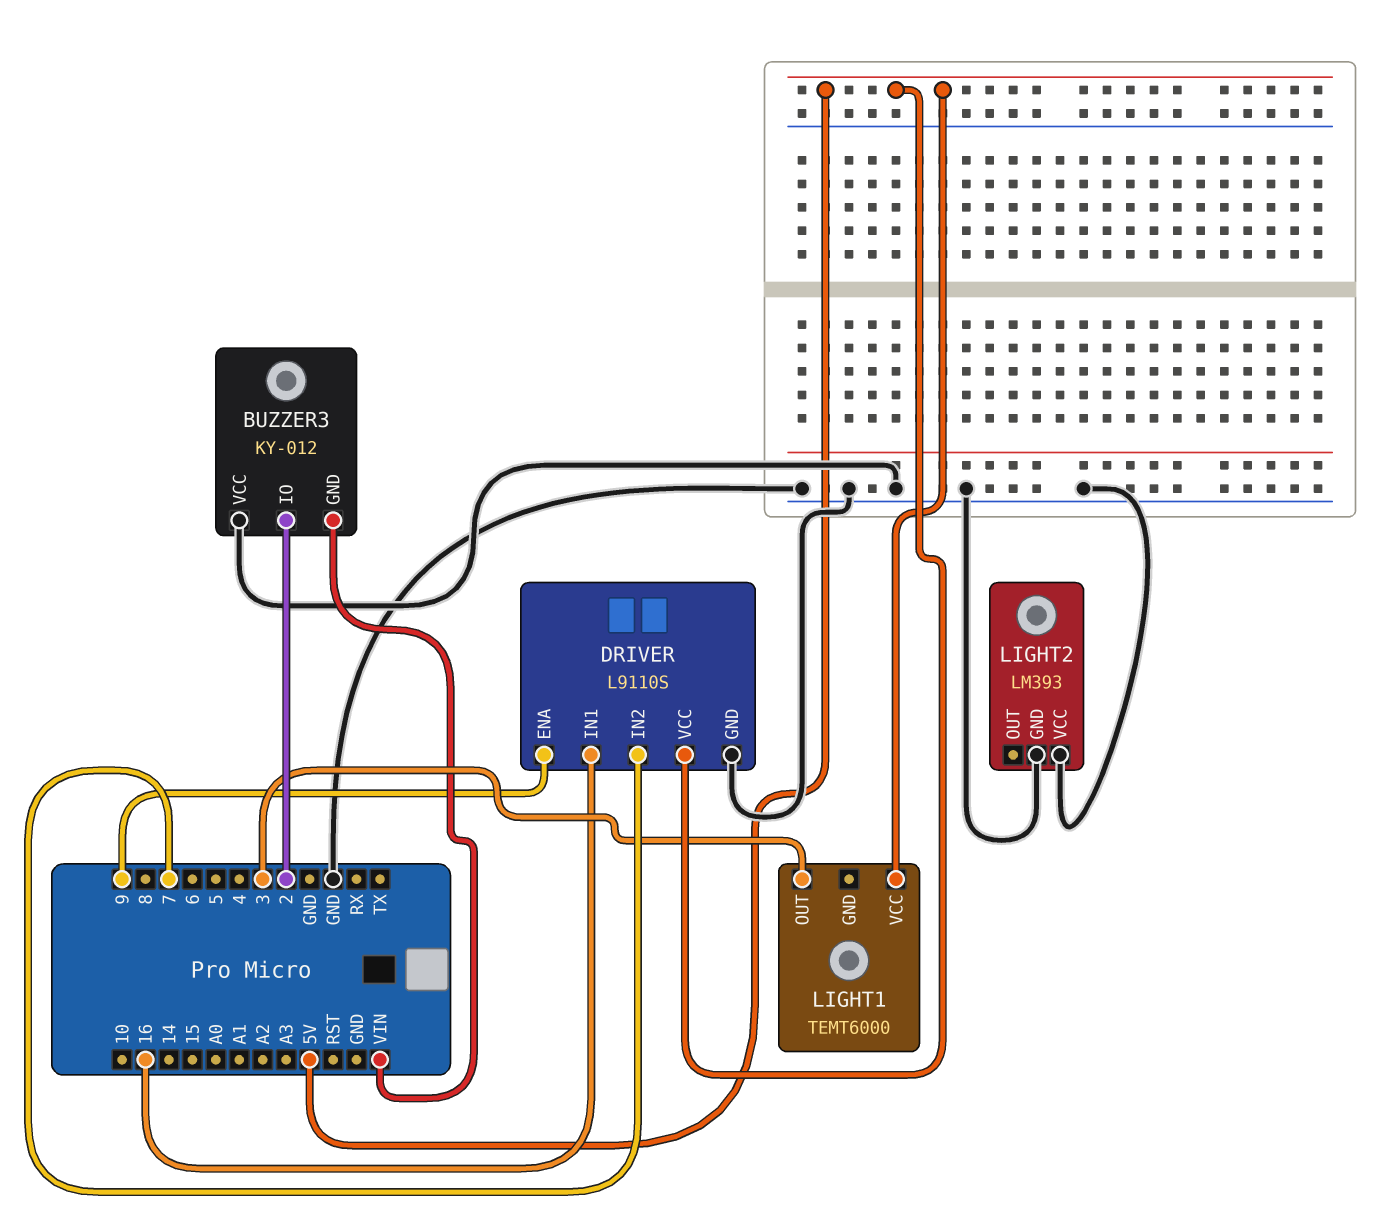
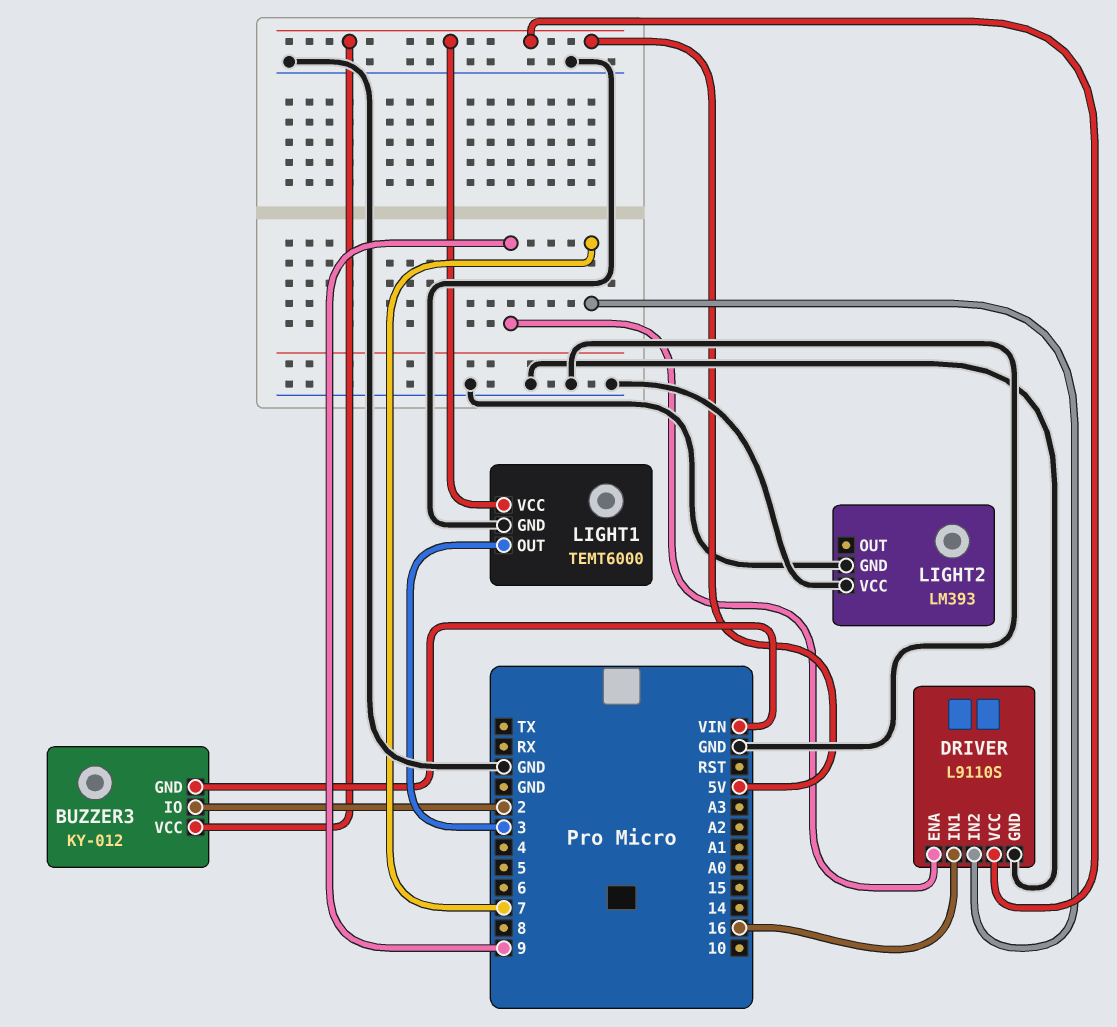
BUZZER3 pin VCC: GND -> 5V
LIGHT1 pin GND: none -> GND

